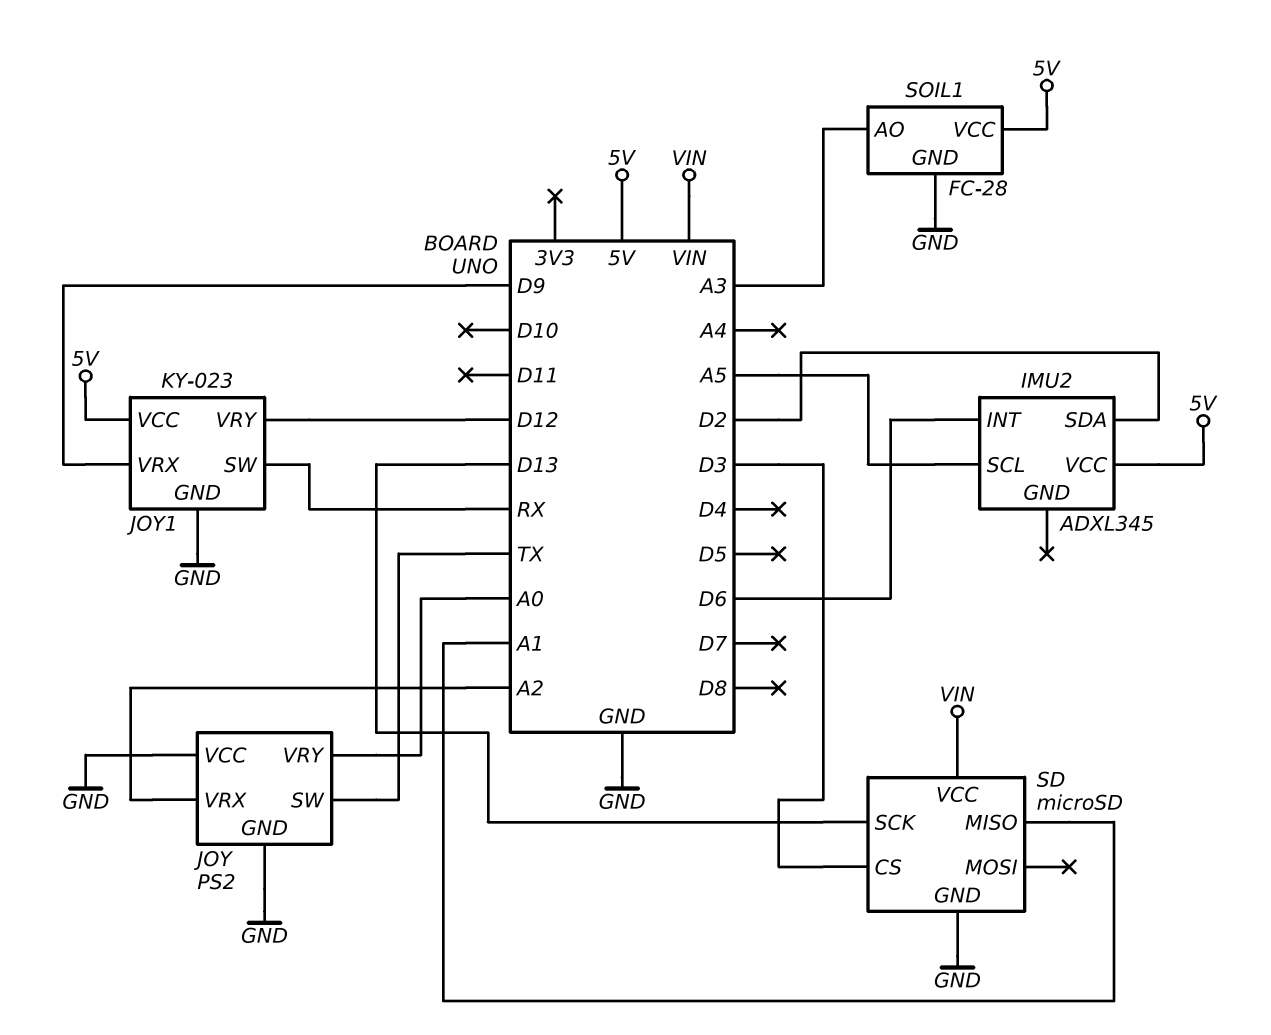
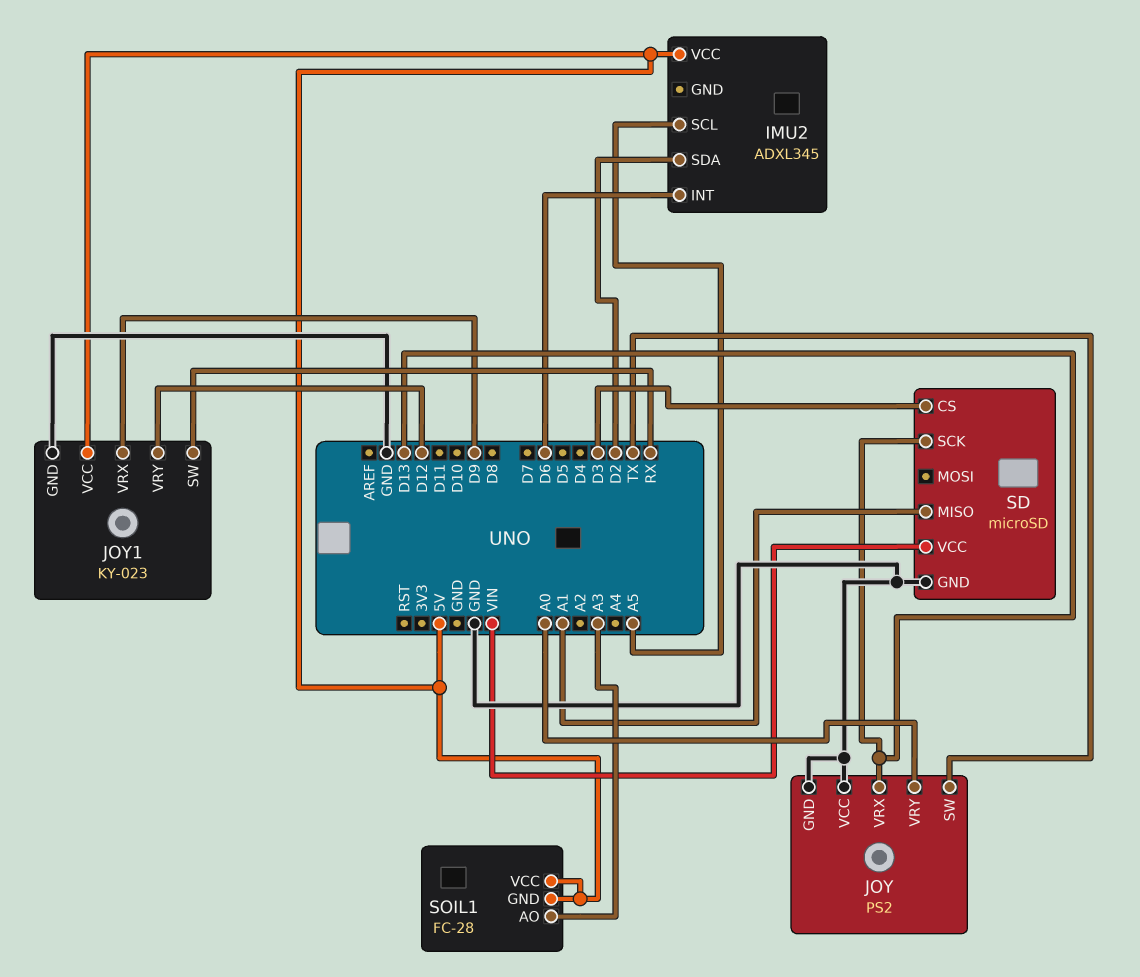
JOY pin VRX: A2 -> D13
SOIL1 pin GND: GND -> 5V

